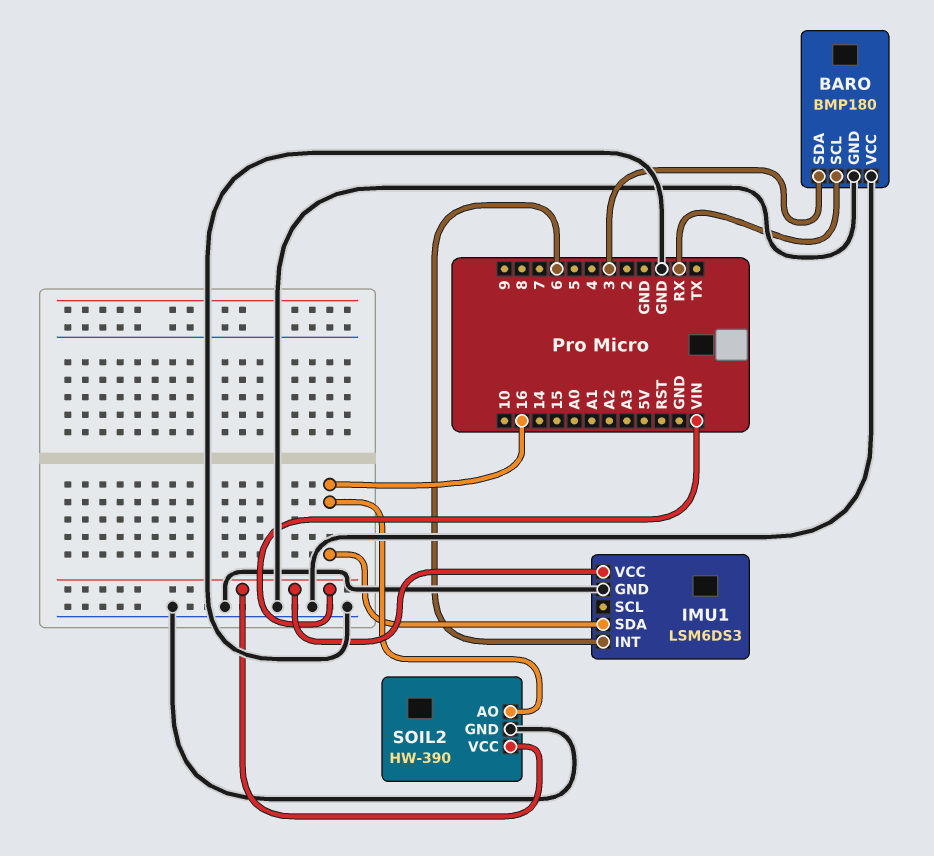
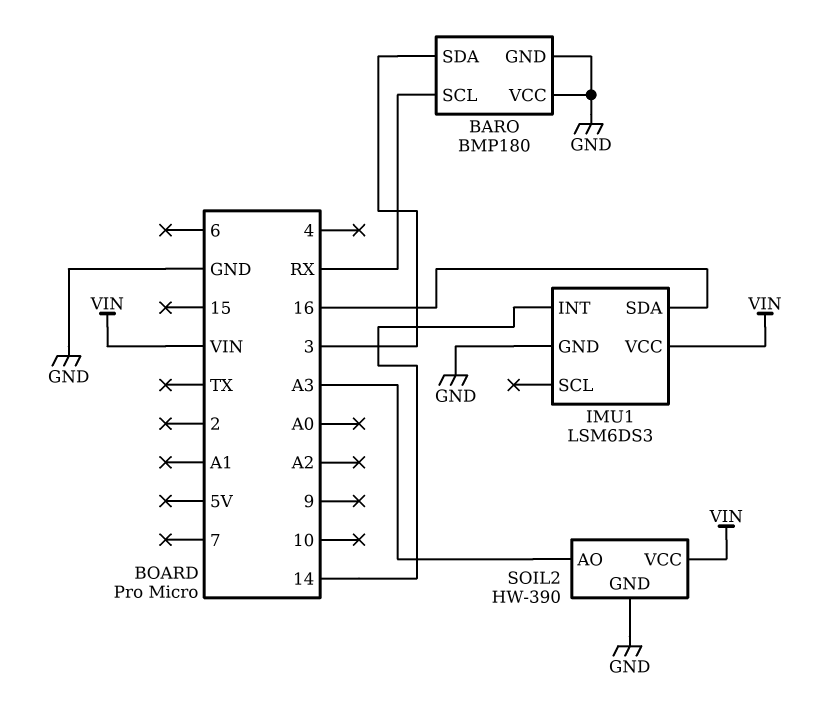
IMU1 pin INT: 6 -> 14
SOIL2 pin AO: 16 -> A3

